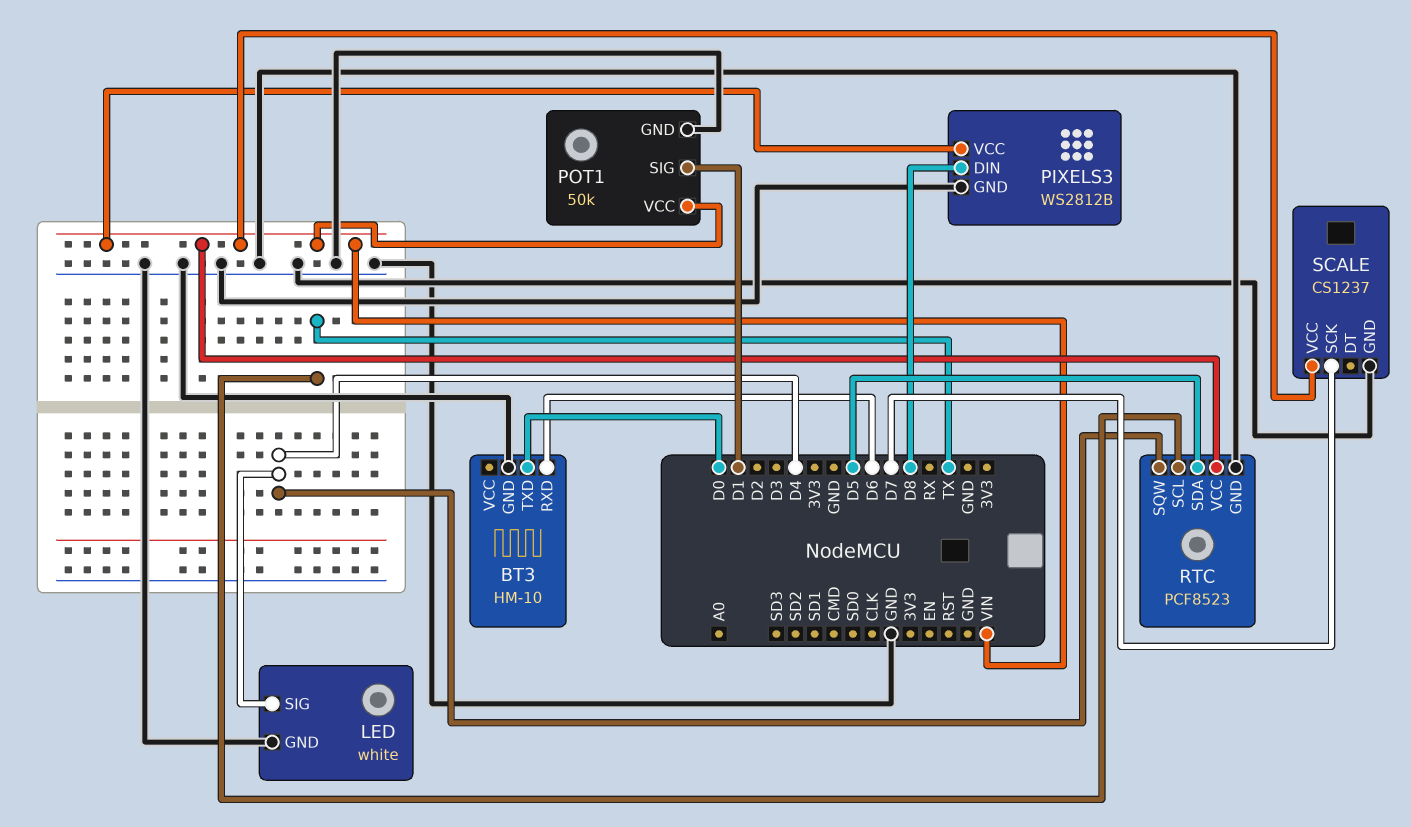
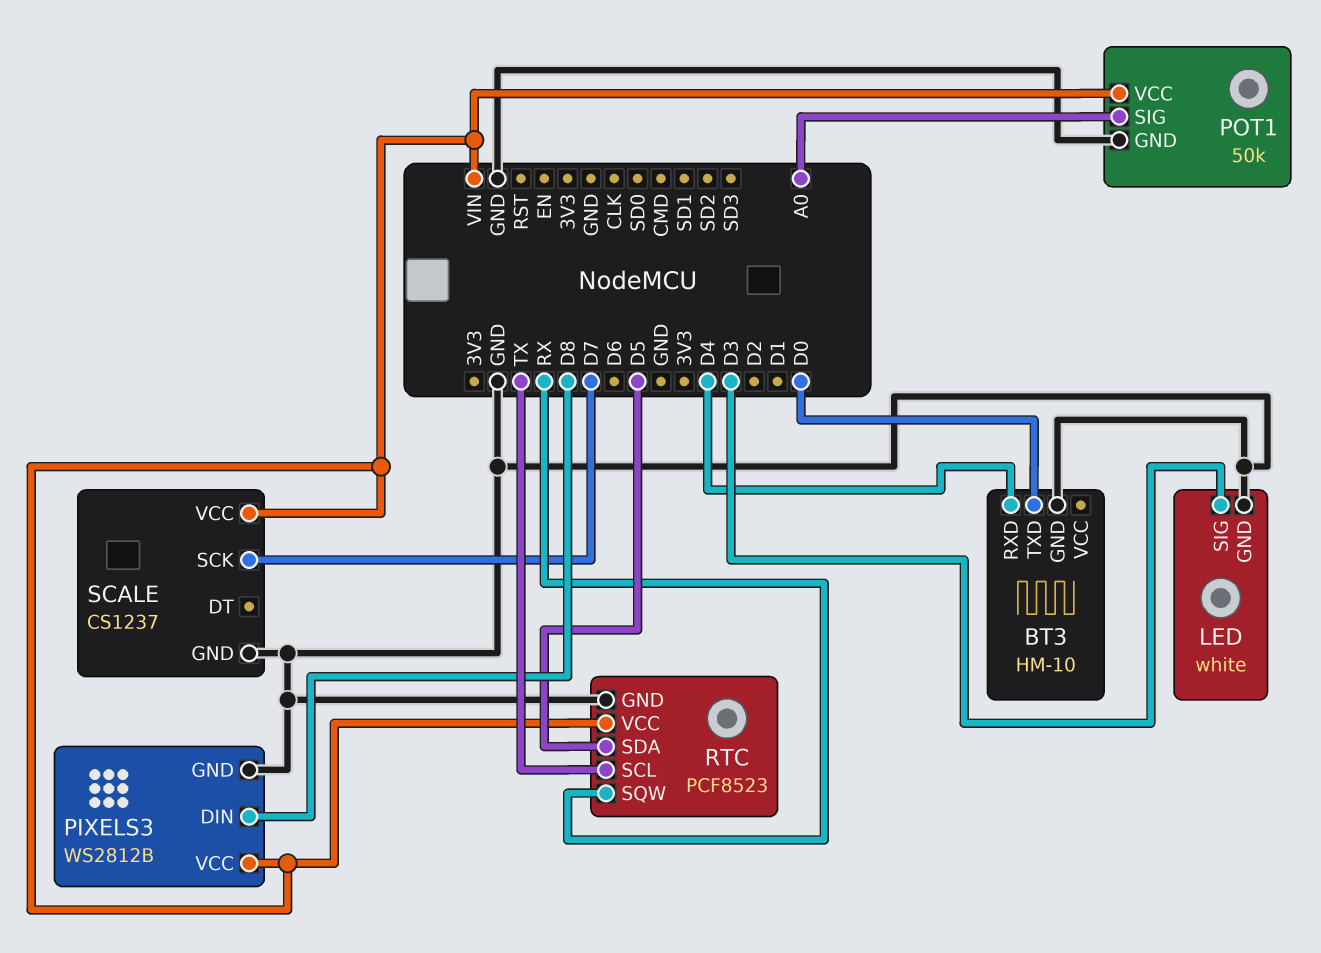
BT3 pin RXD: D6 -> D4
LED pin SIG: D4 -> D3
POT1 pin SIG: D1 -> A0
RTC pin SQW: D4 -> RX

